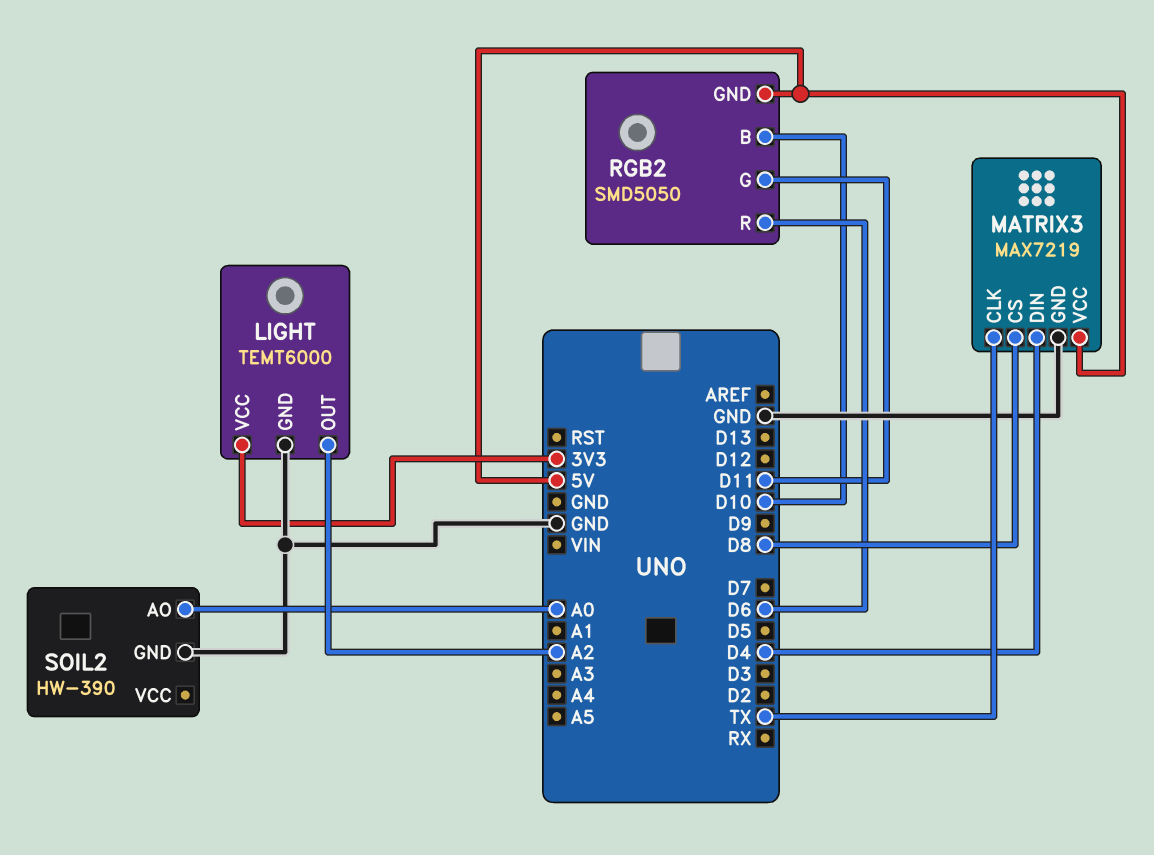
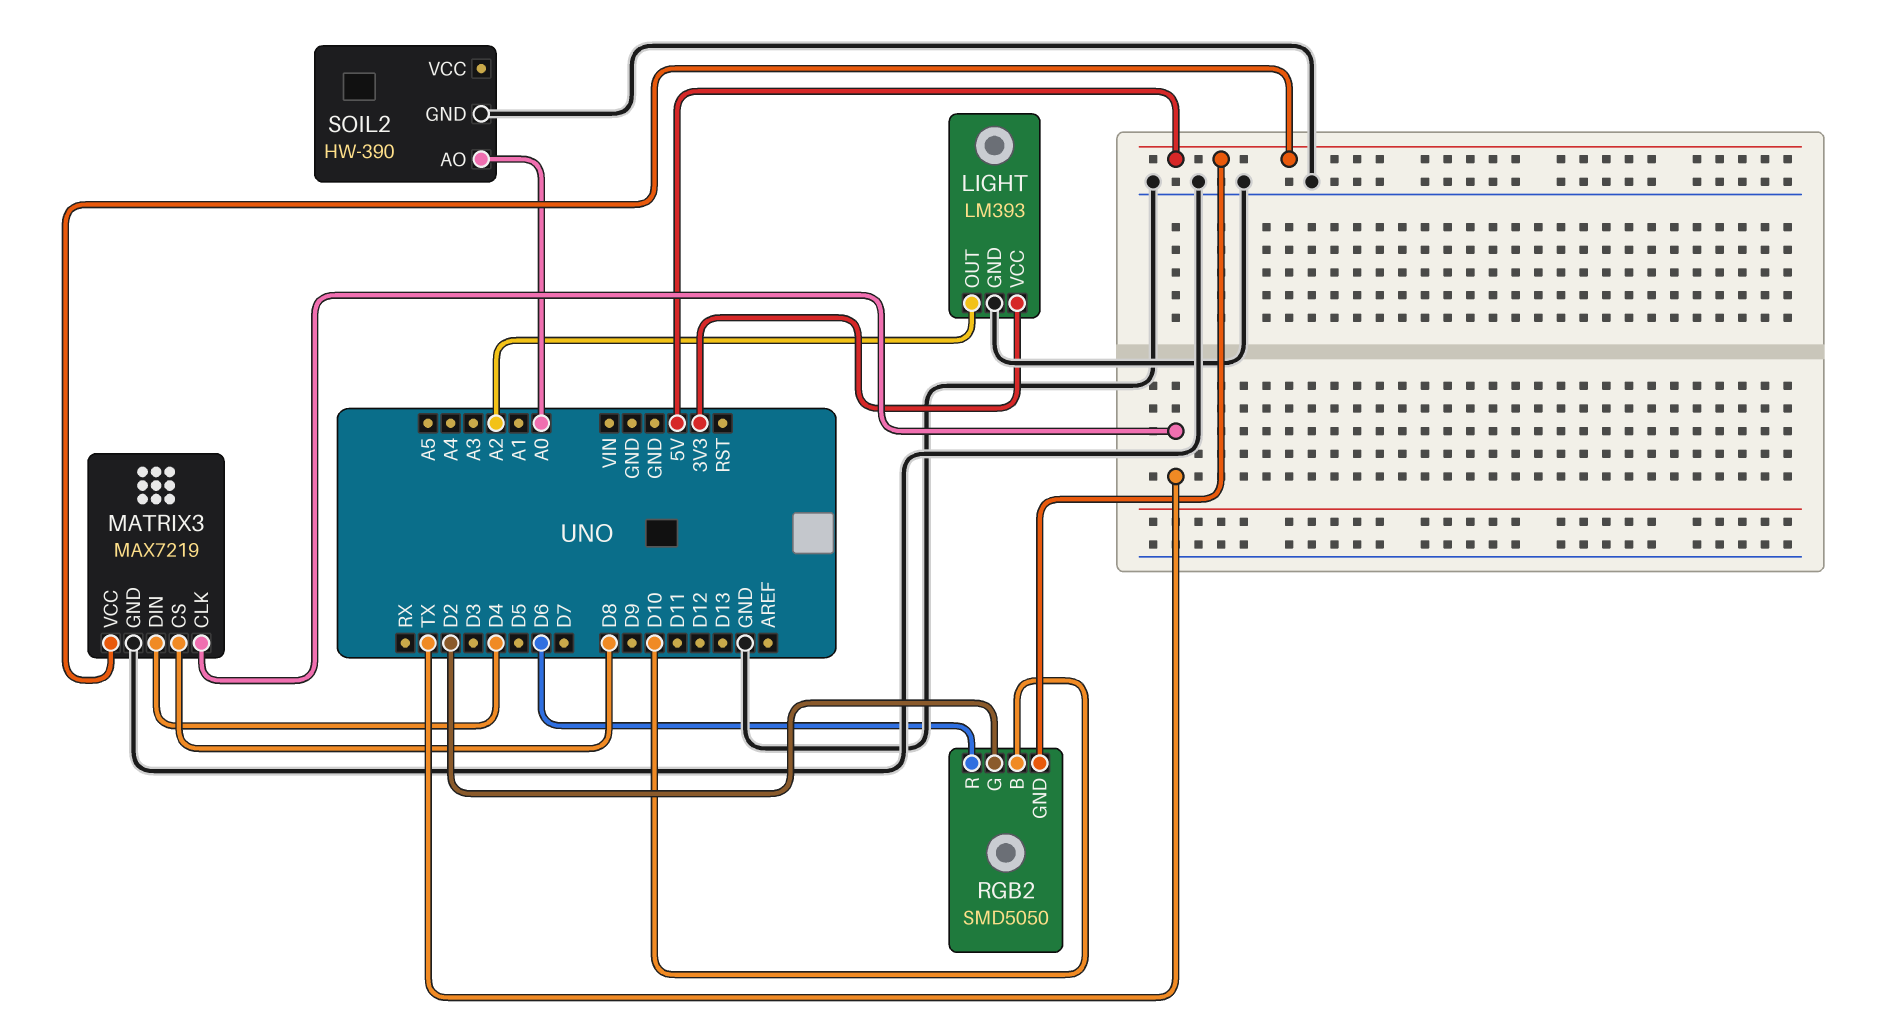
LIGHT: TEMT6000 -> LM393
RGB2 pin G: D11 -> D2

